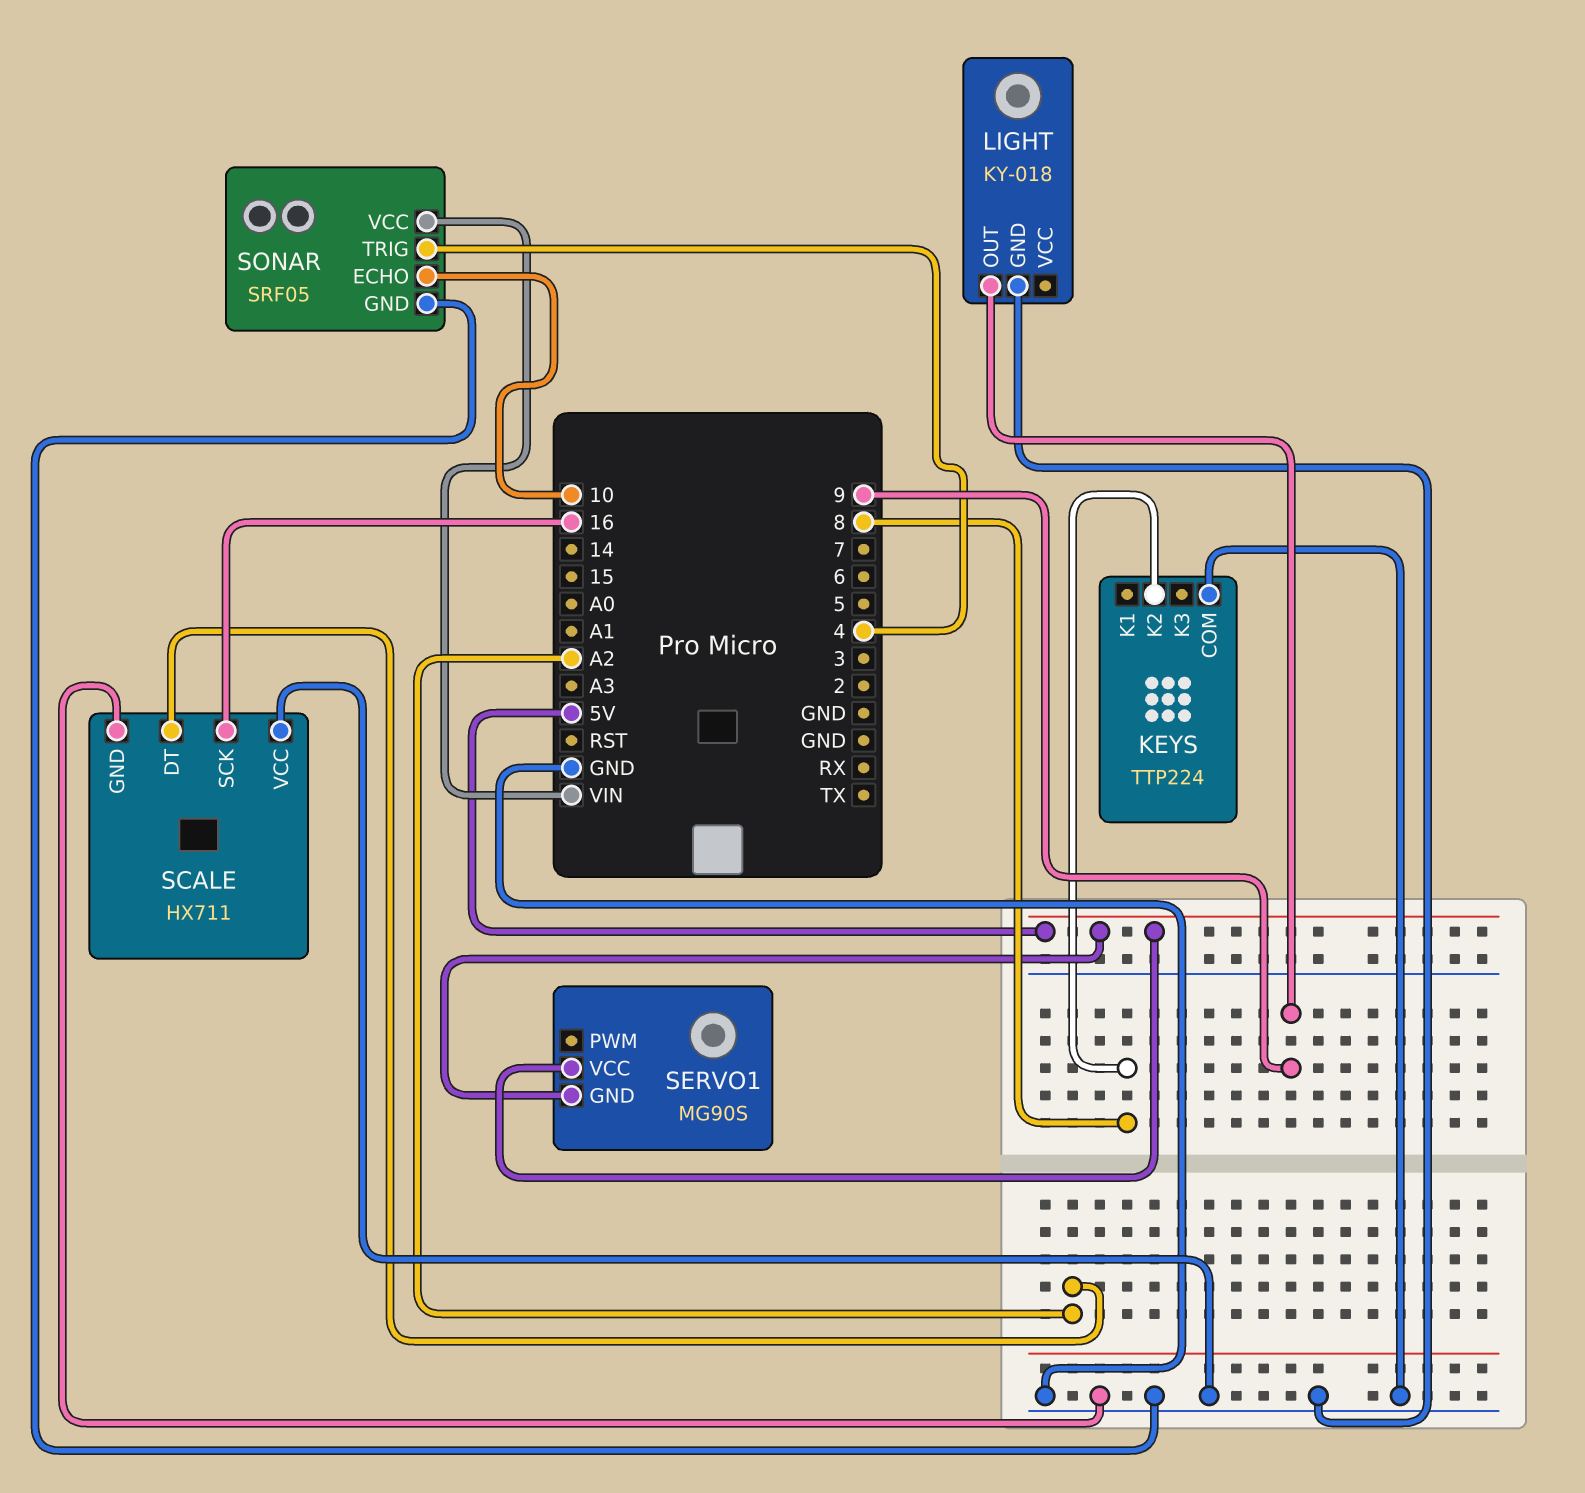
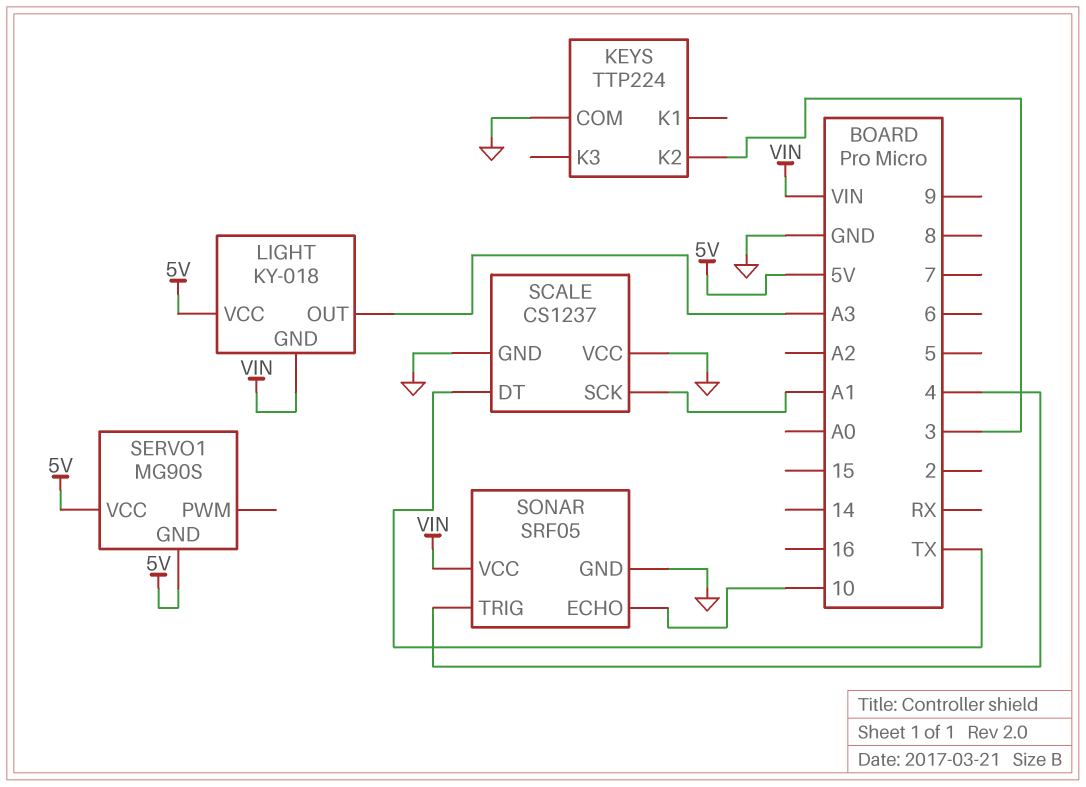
KEYS pin K2: 8 -> 3
LIGHT pin GND: GND -> VIN
LIGHT pin OUT: 9 -> A3
LIGHT pin VCC: none -> 5V
SCALE: HX711 -> CS1237
SCALE pin DT: A2 -> TX
SCALE pin SCK: 16 -> A1

